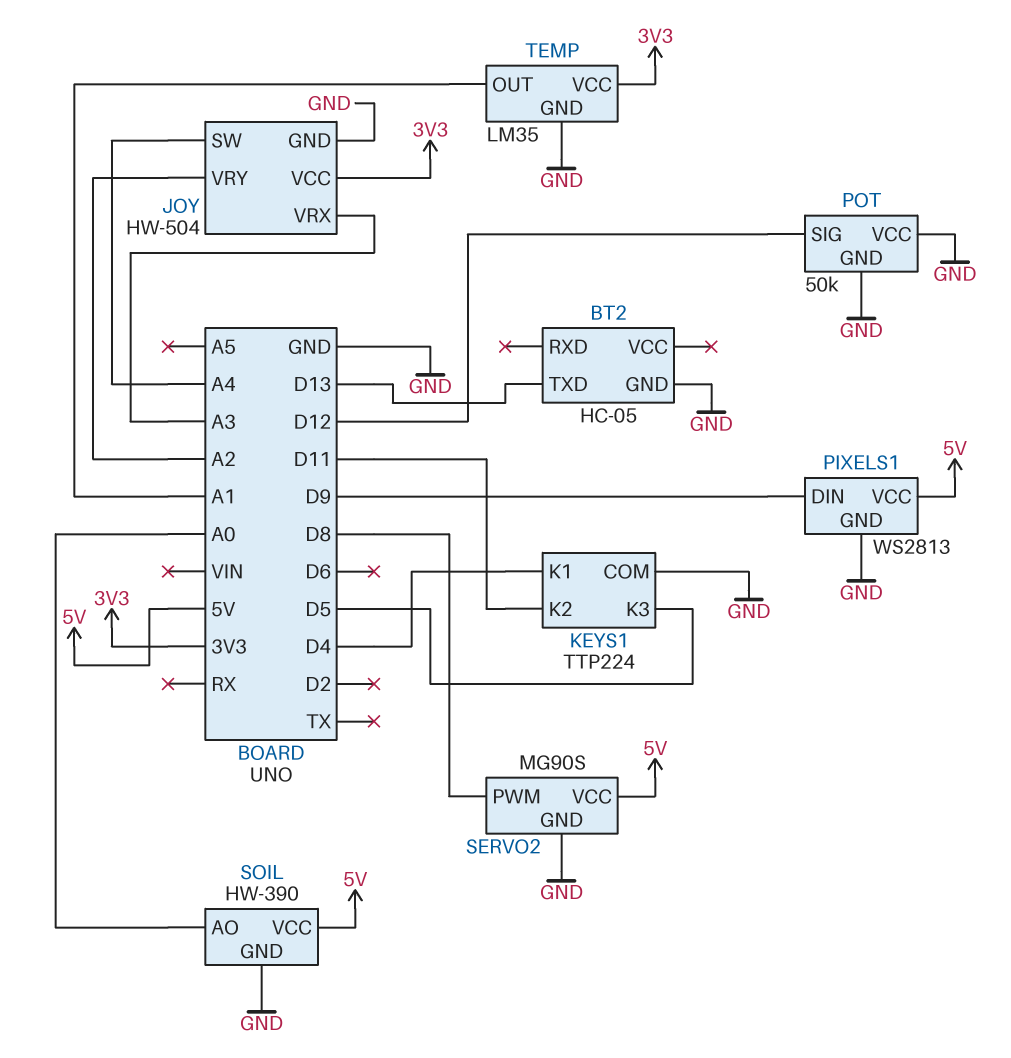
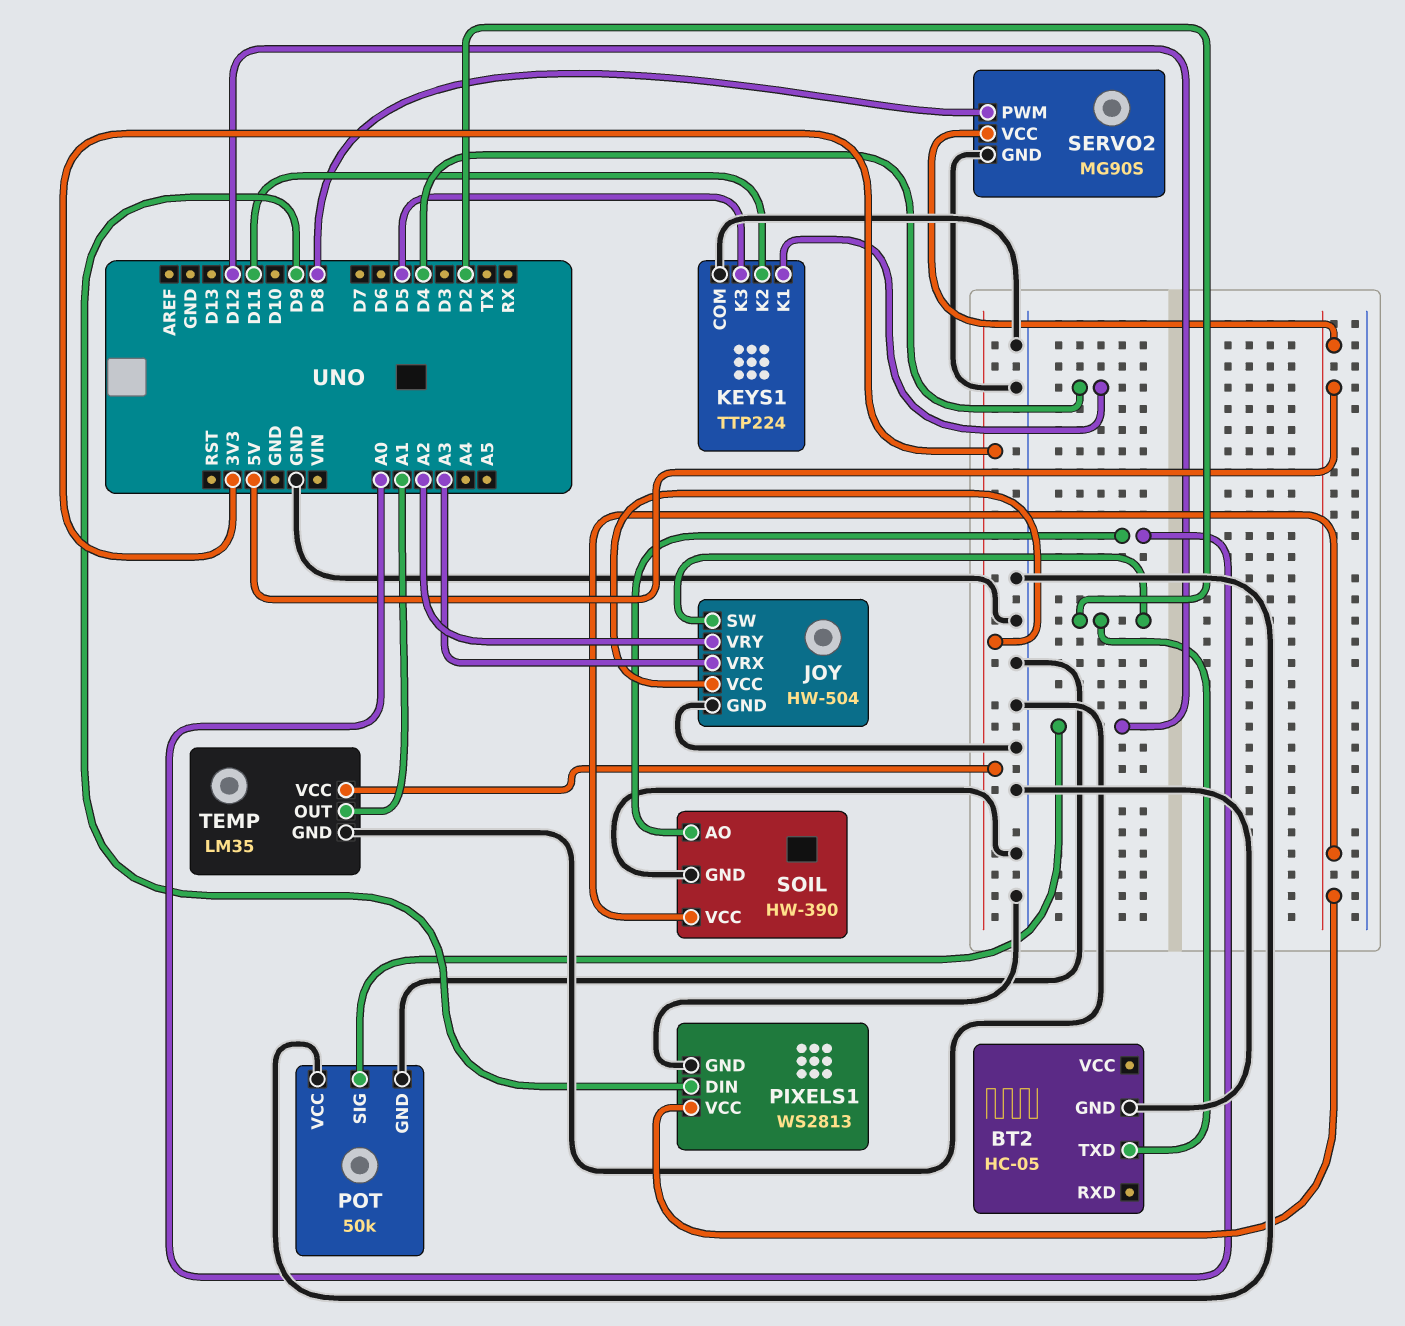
BT2 pin TXD: D13 -> D2
JOY pin SW: A4 -> D2

